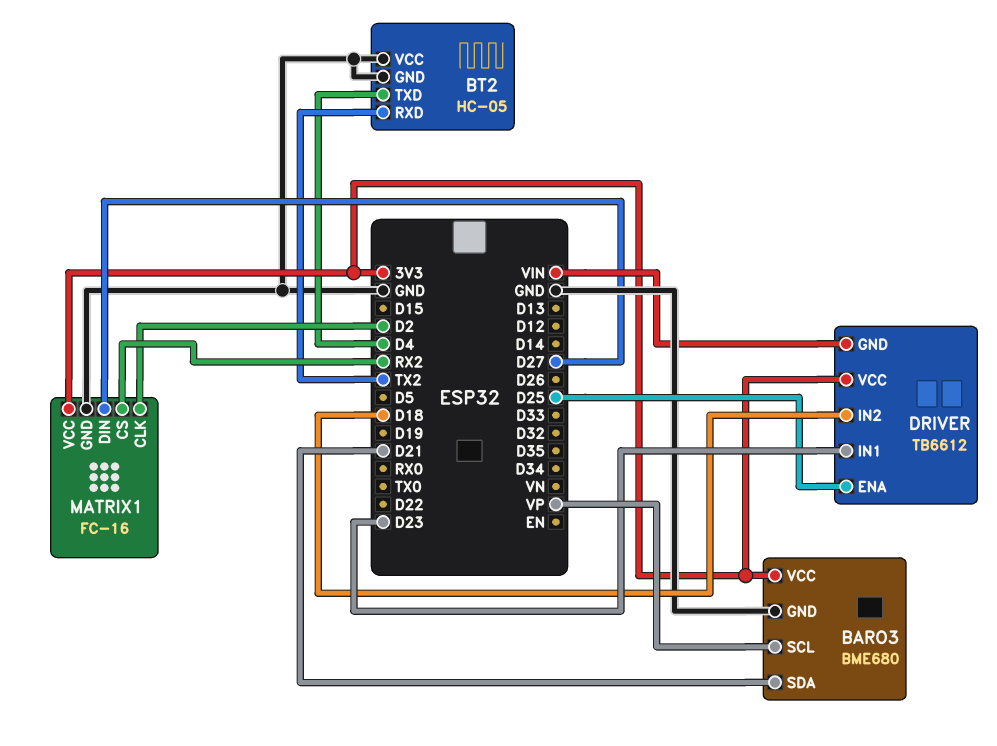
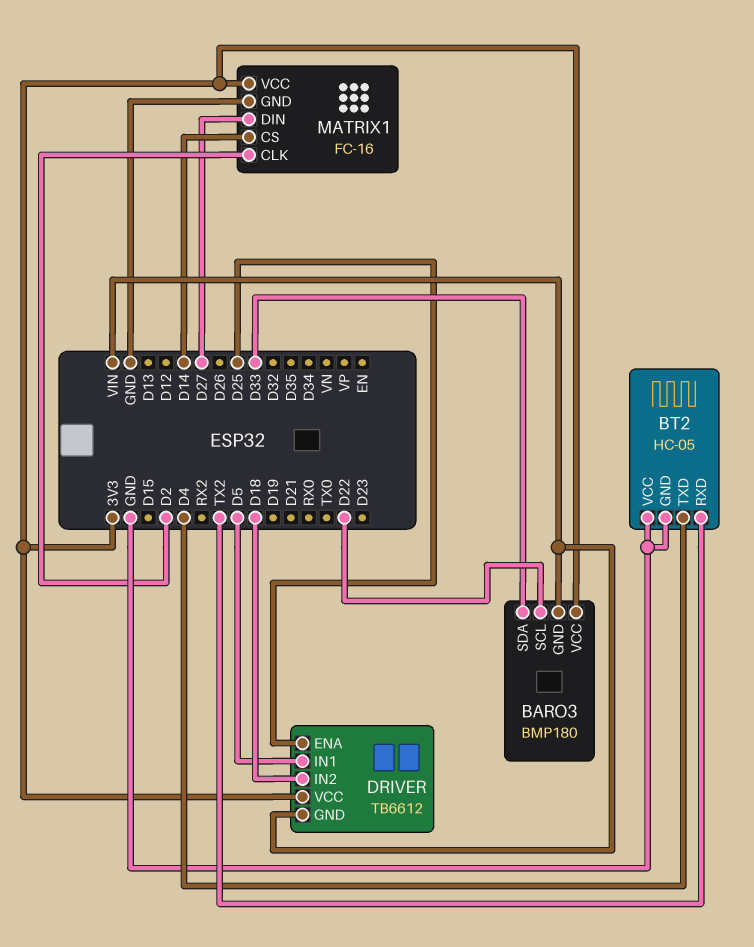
BARO3: BME680 -> BMP180
BARO3 pin GND: GND -> VIN
BARO3 pin SCL: VP -> D22
BARO3 pin SDA: D21 -> D33
DRIVER pin IN1: D23 -> D5
MATRIX1 pin CS: RX2 -> D14

